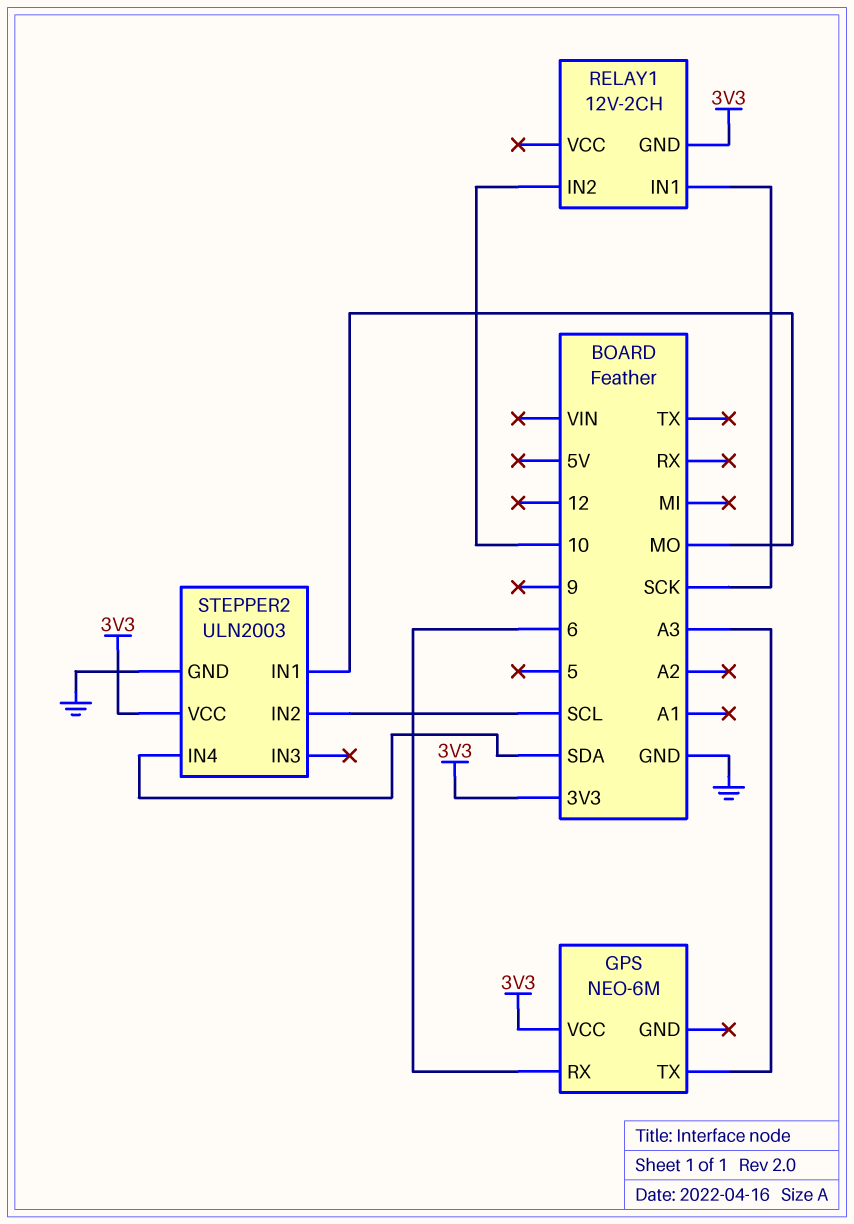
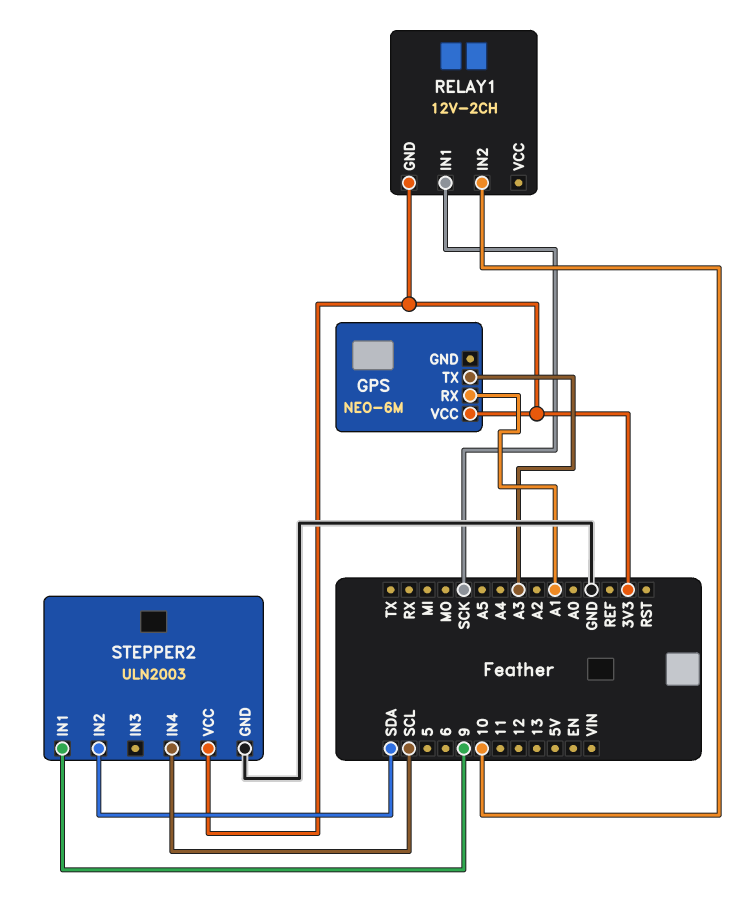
GPS pin RX: 6 -> A1
STEPPER2 pin IN1: MO -> 9
STEPPER2 pin IN2: SCL -> SDA
STEPPER2 pin IN4: SDA -> SCL

